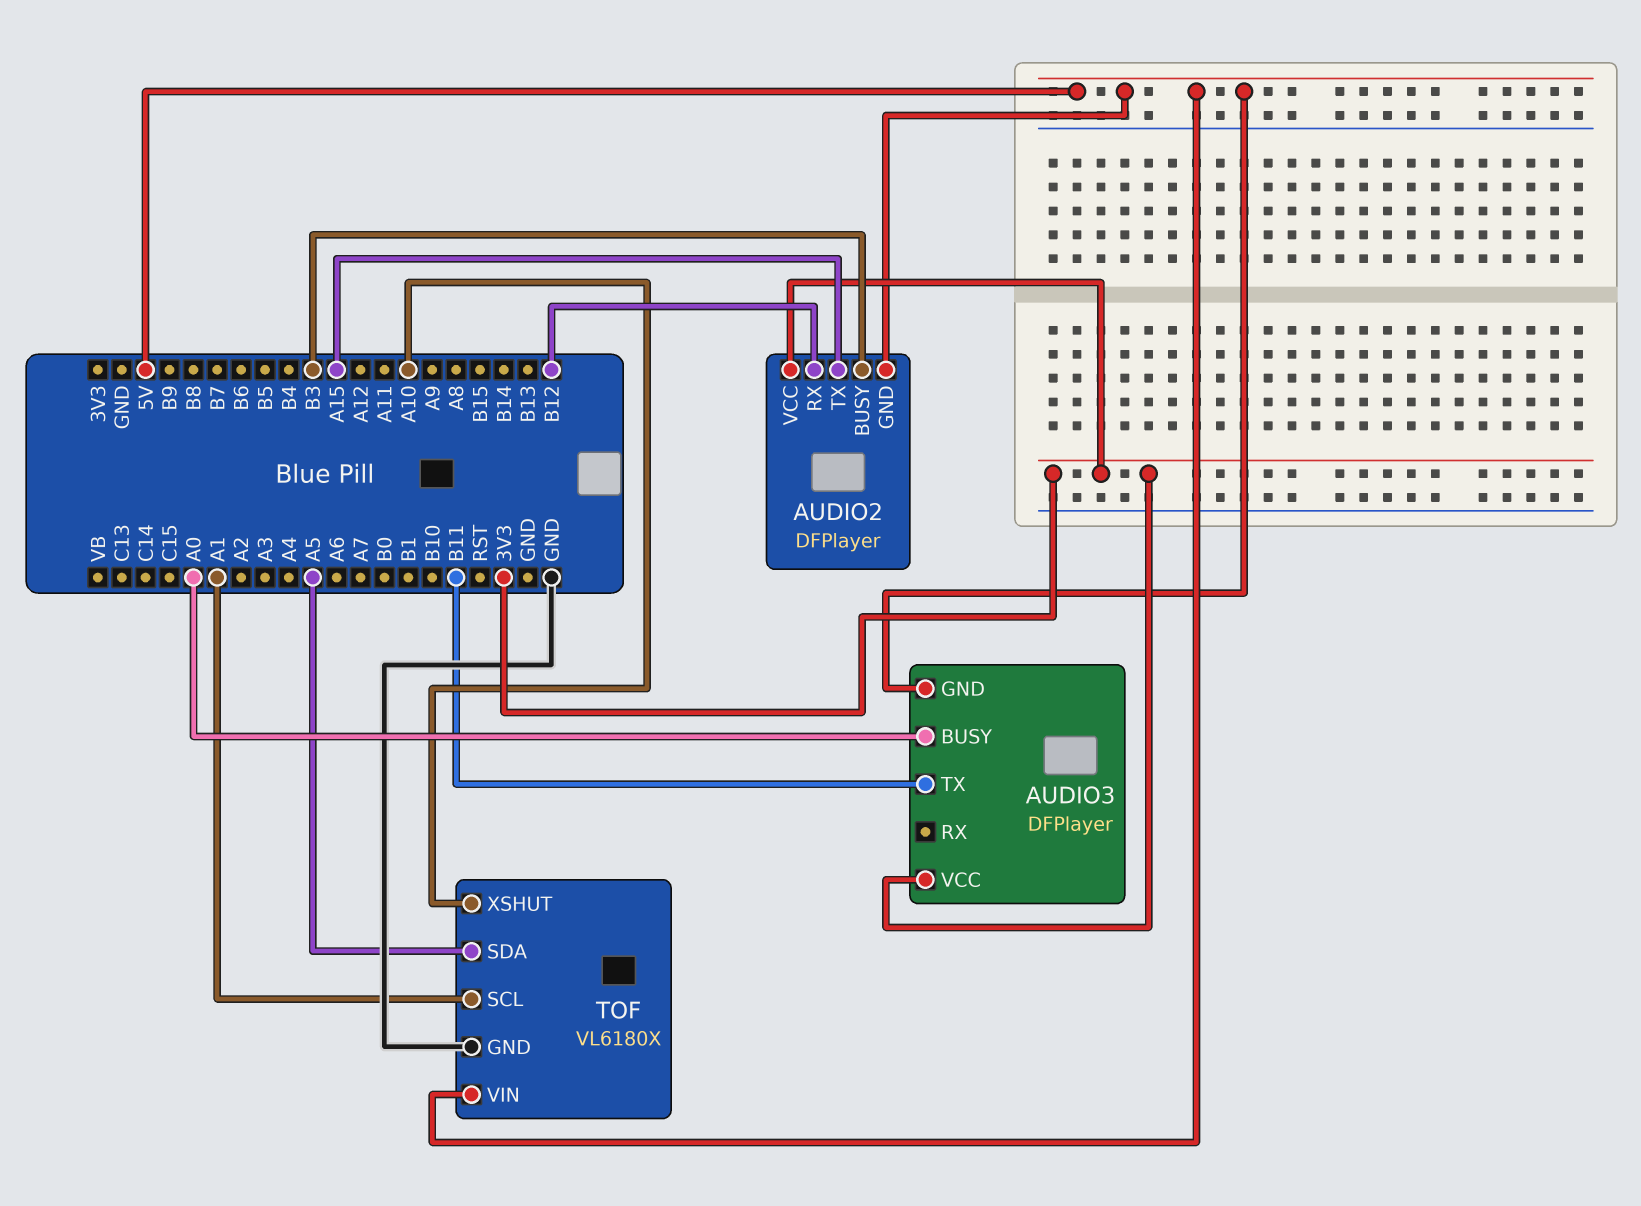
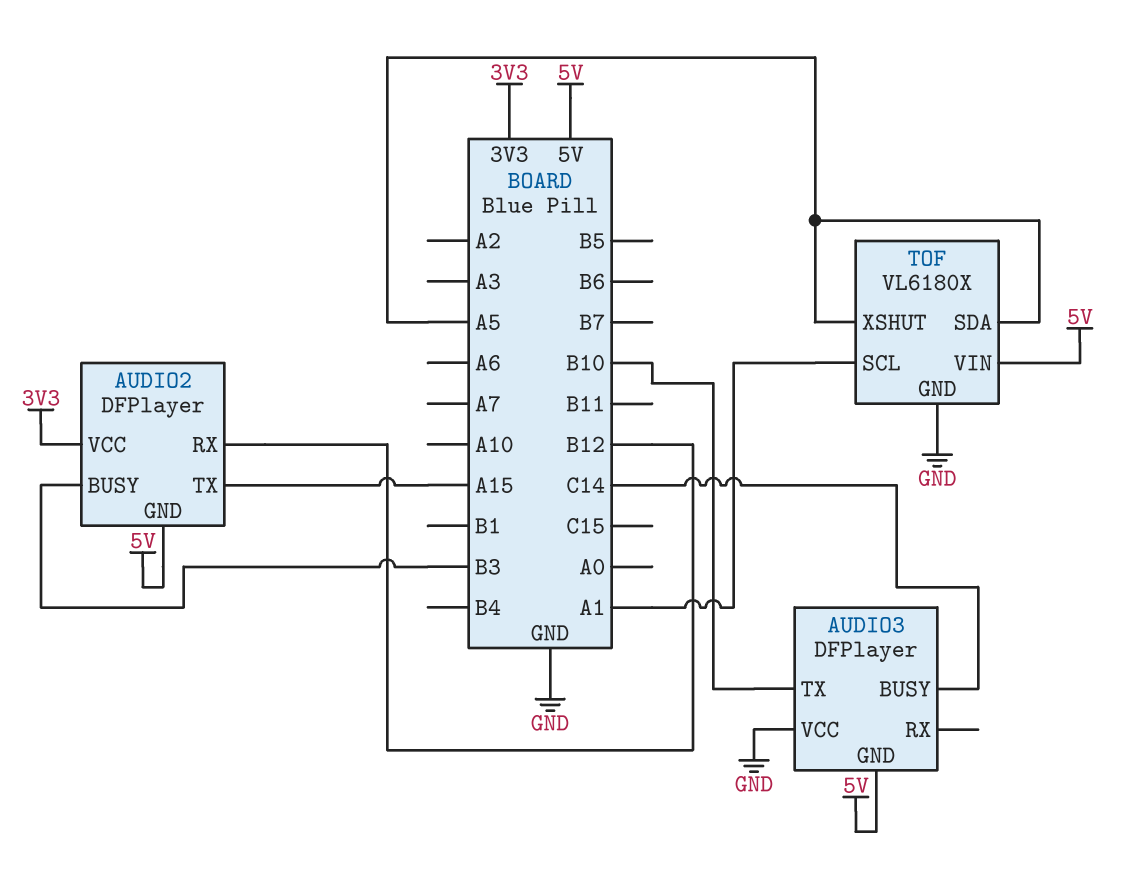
AUDIO3 pin BUSY: A0 -> C14
AUDIO3 pin TX: B11 -> B10
AUDIO3 pin VCC: 3V3 -> GND
TOF pin XSHUT: A10 -> A5

